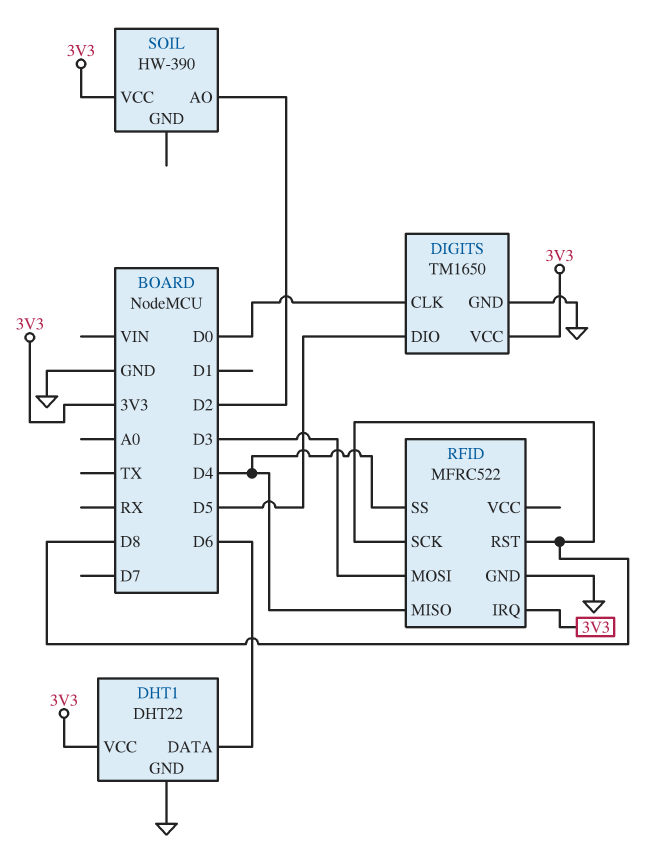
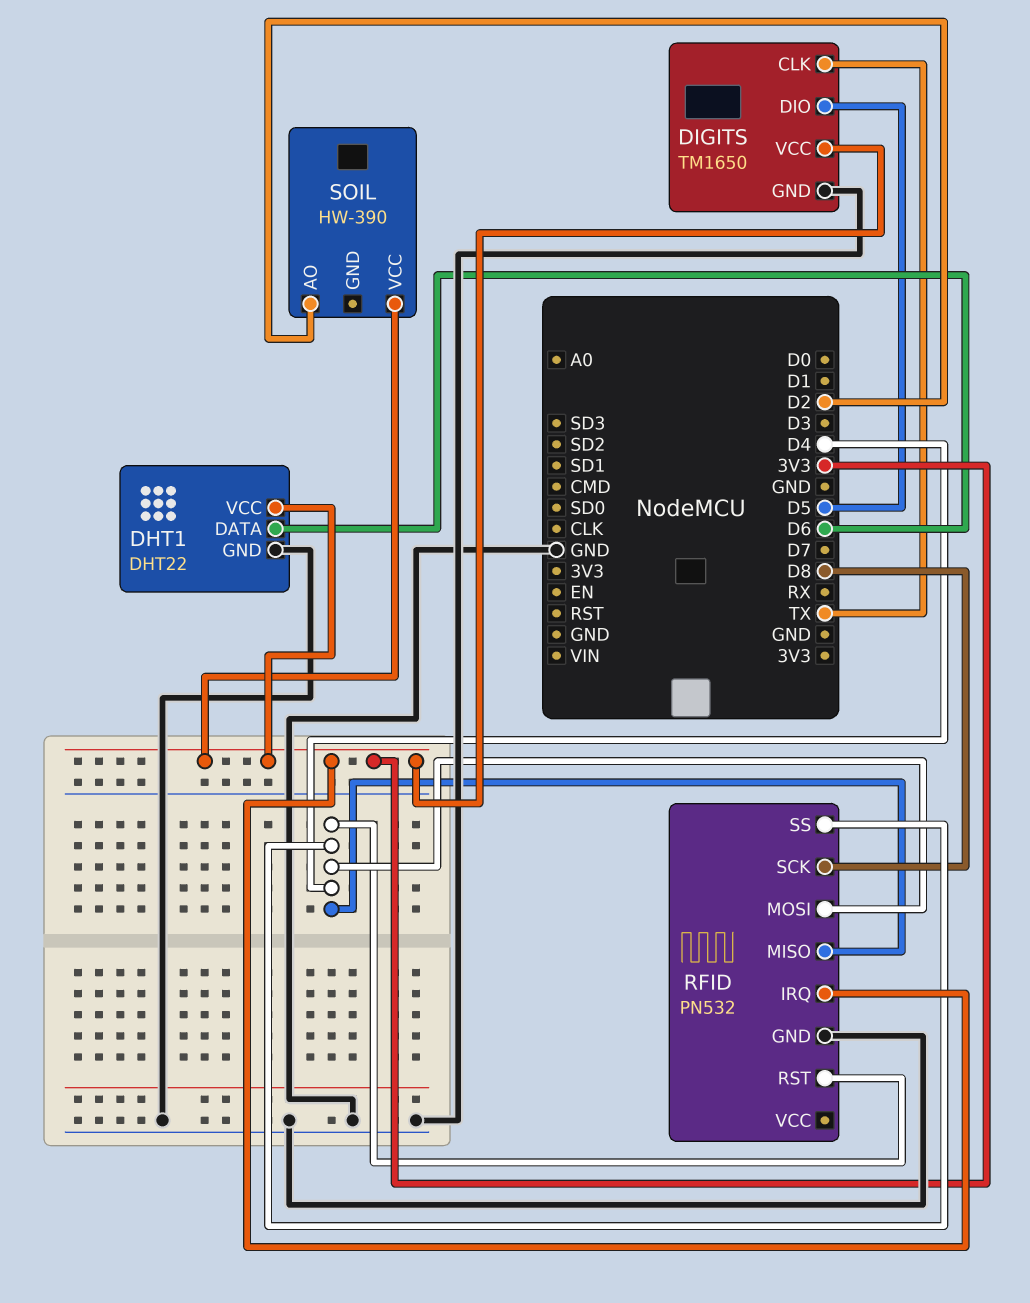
DIGITS pin CLK: D0 -> TX
RFID: MFRC522 -> PN532
RFID pin MOSI: D3 -> D4
RFID pin RST: D8 -> D4

